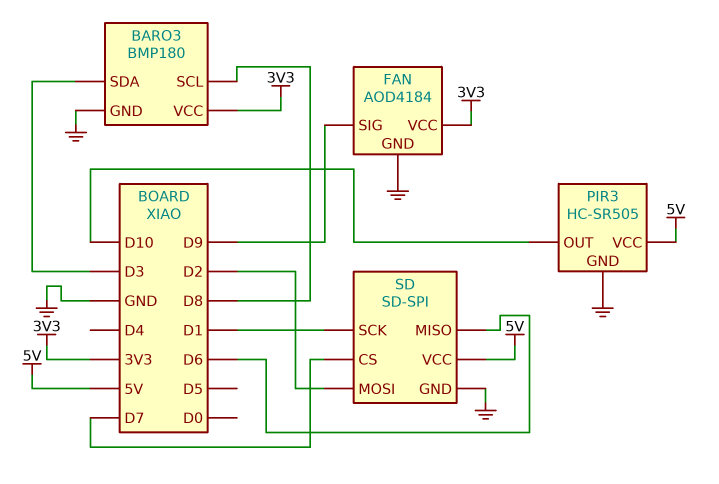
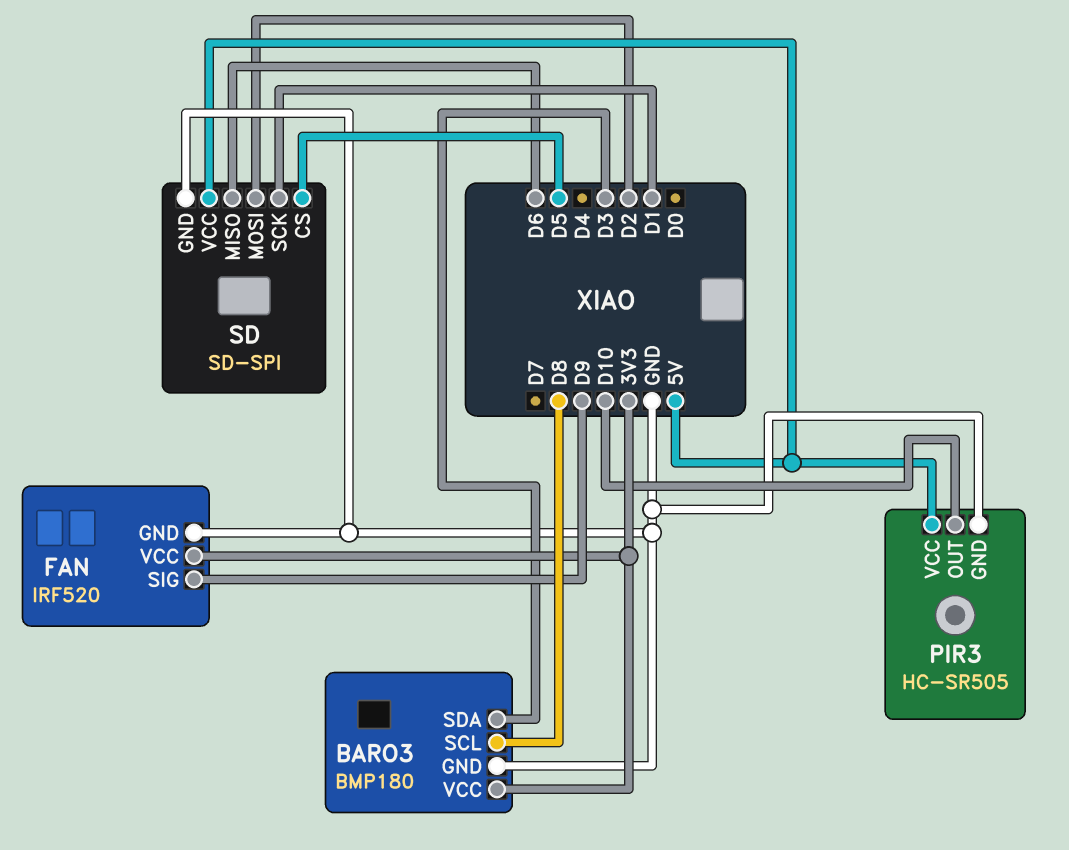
FAN: AOD4184 -> IRF520
SD pin CS: D7 -> D5

